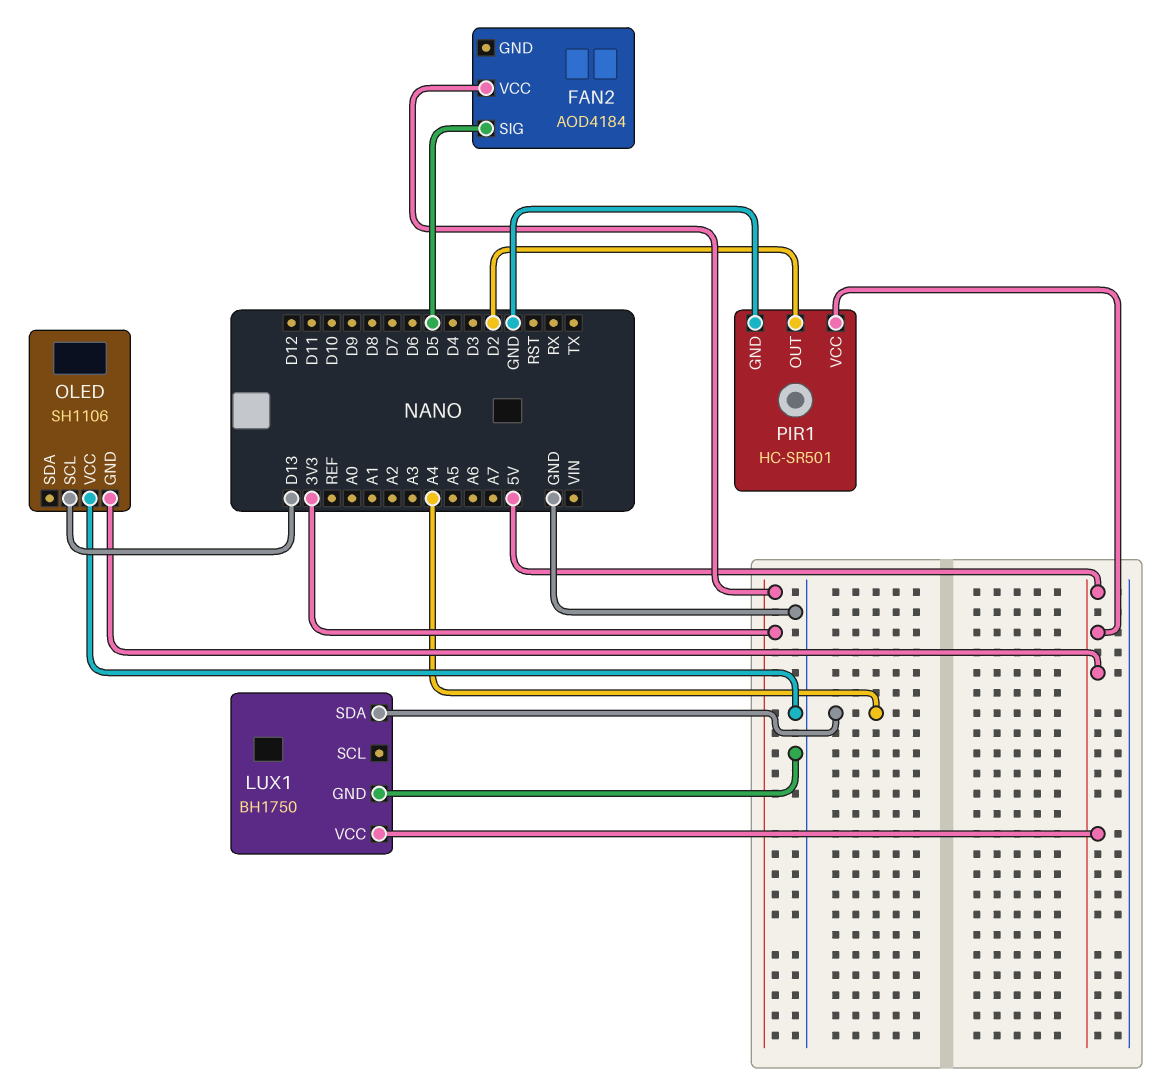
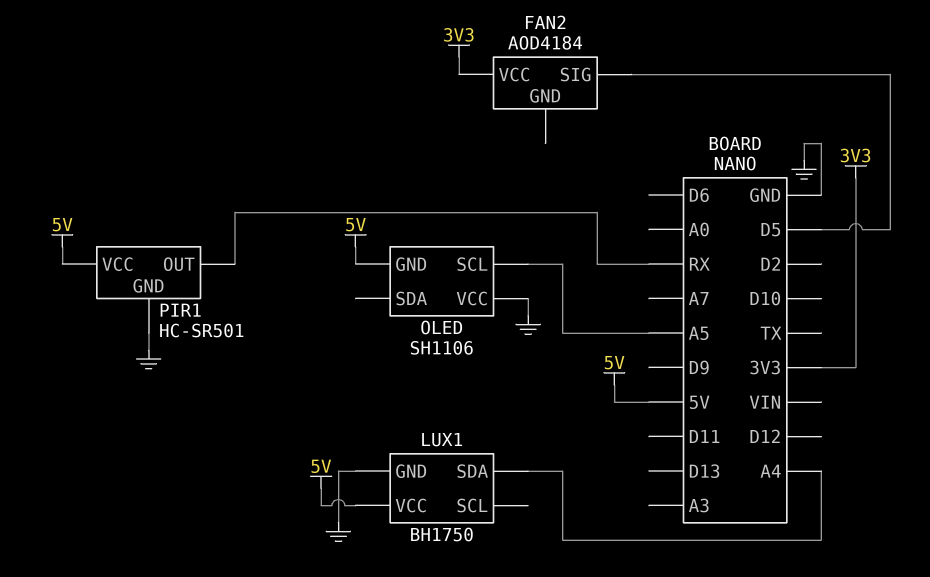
OLED pin SCL: D13 -> A5
PIR1 pin OUT: D2 -> RX

